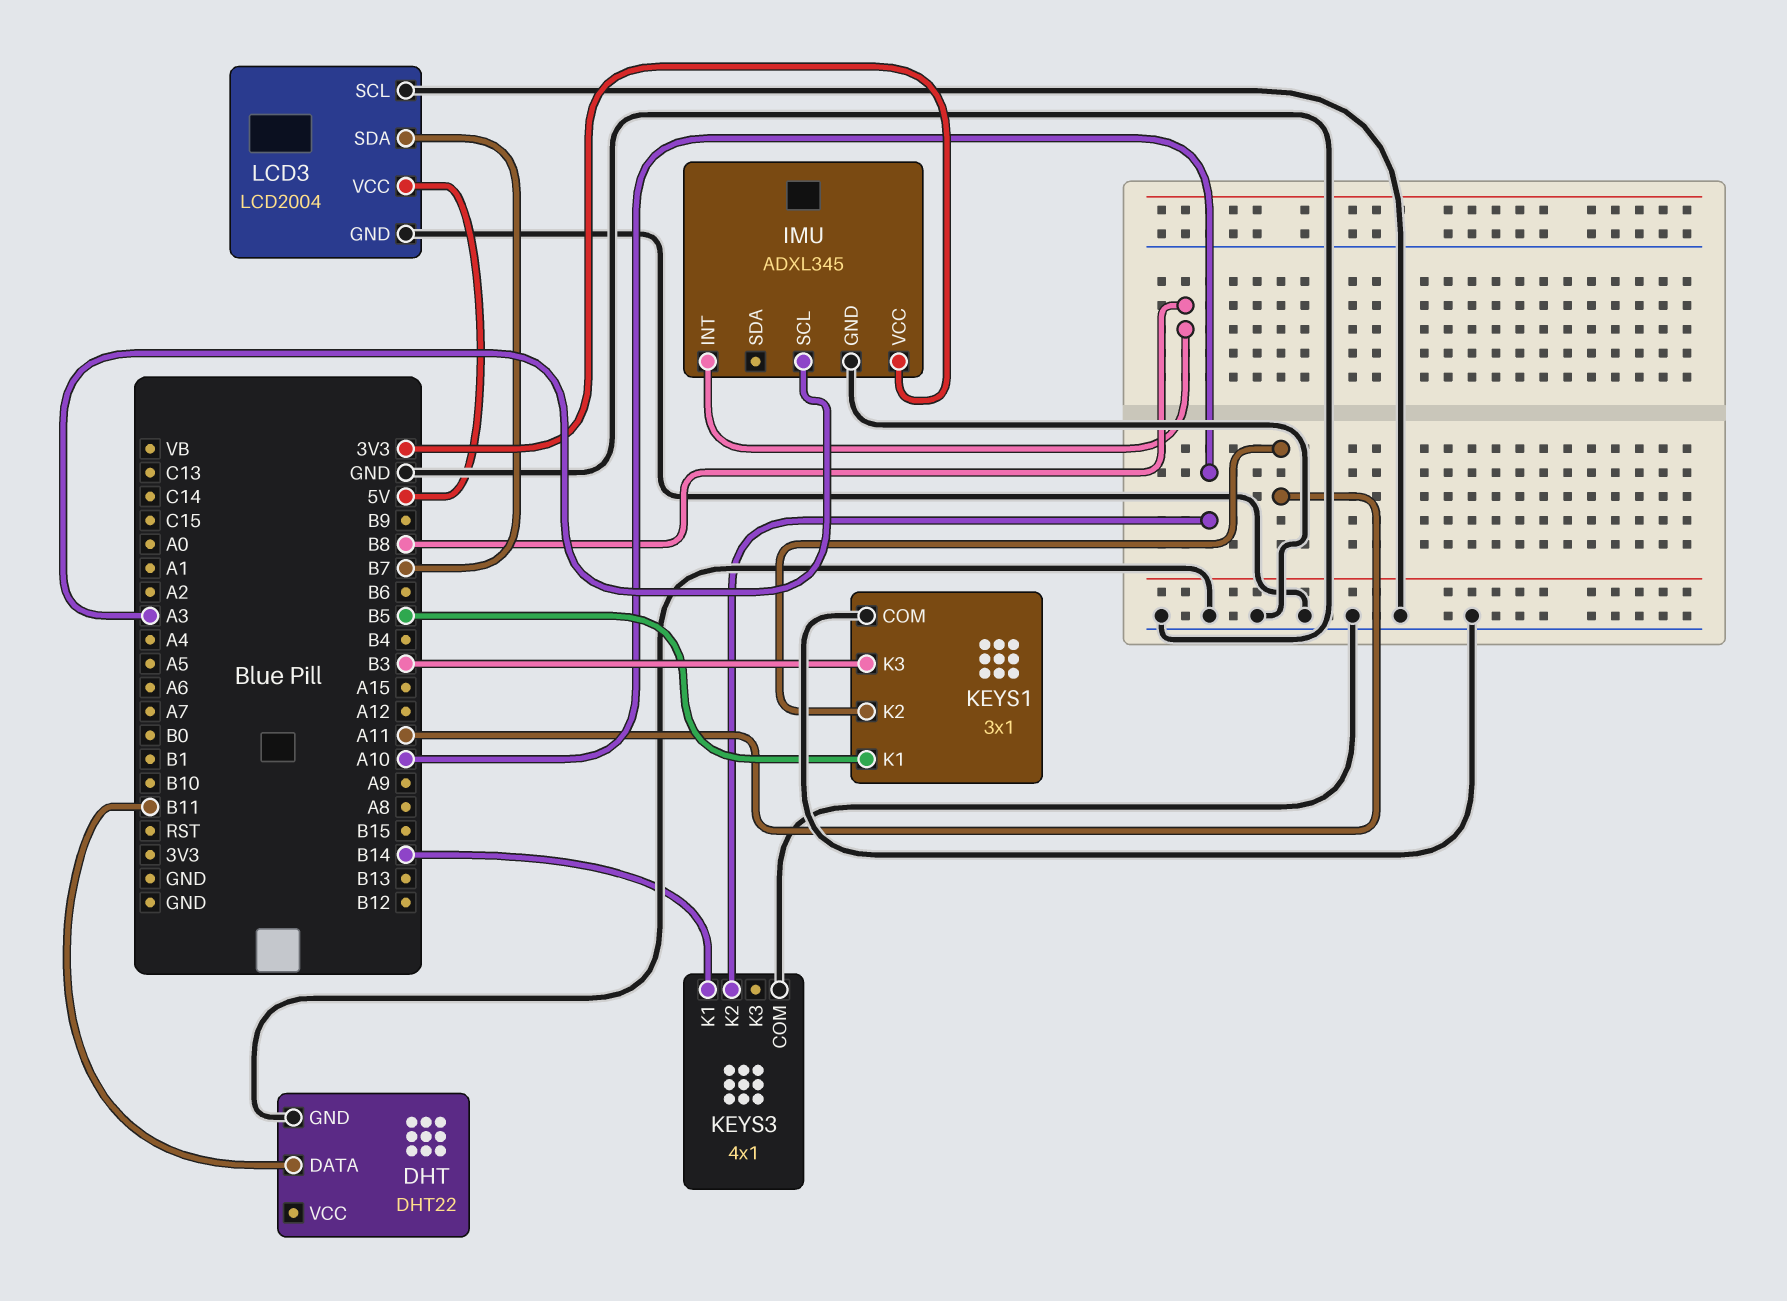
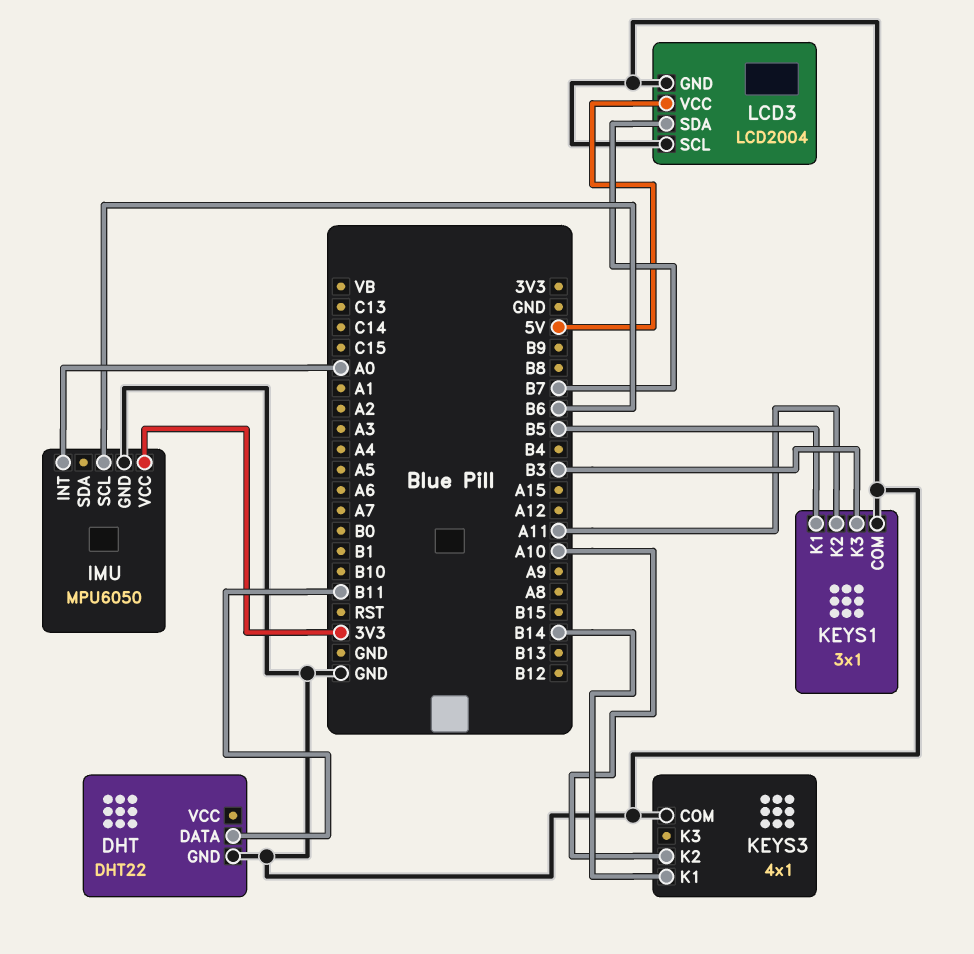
IMU: ADXL345 -> MPU6050
IMU pin INT: B8 -> A0
IMU pin SCL: A3 -> B6

